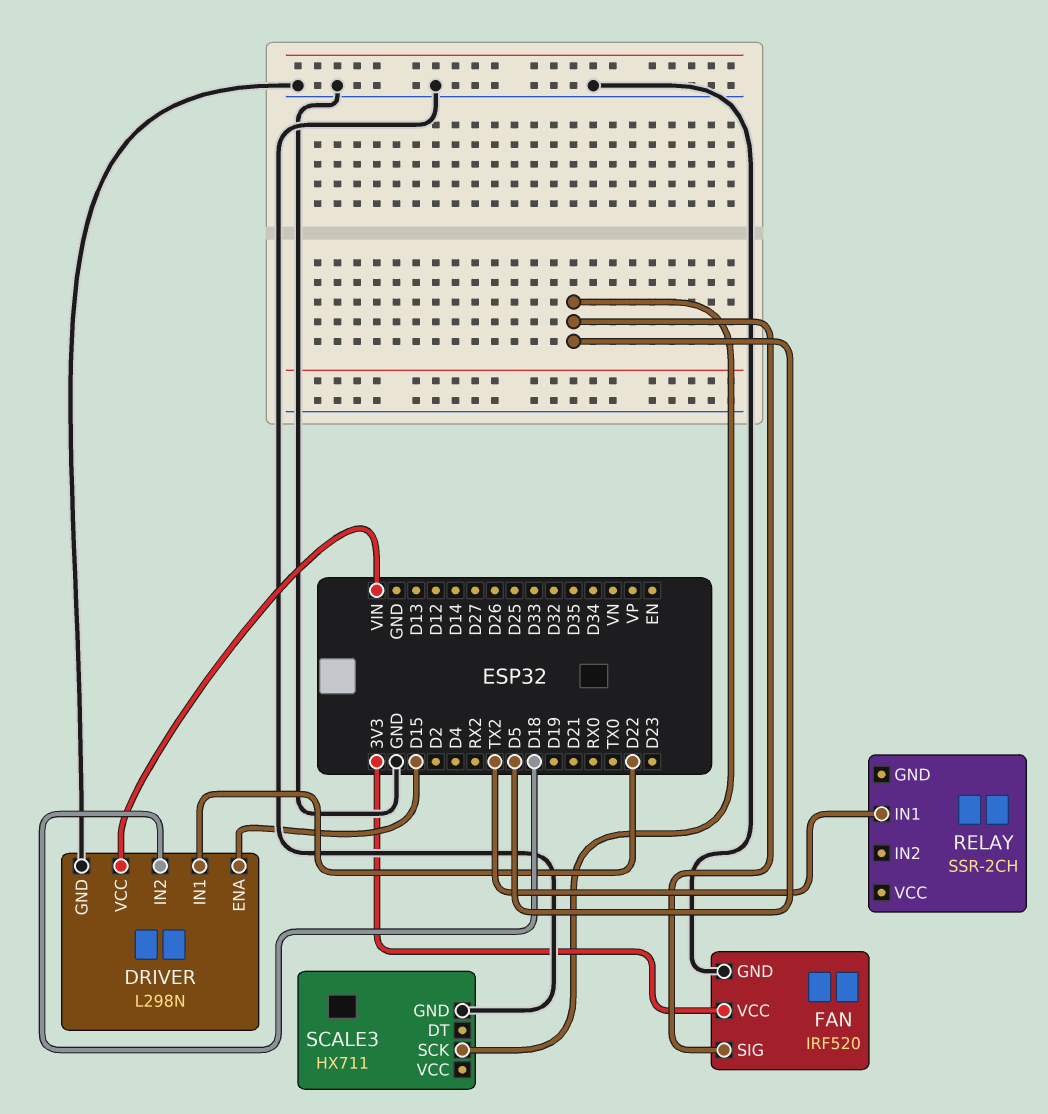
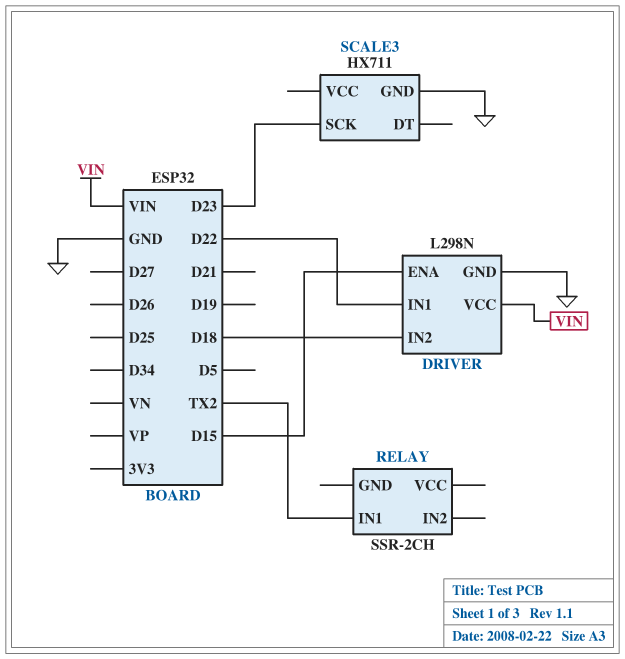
FAN: IRF520 -> none
FAN pin GND: GND -> none
FAN pin SIG: D5 -> none
FAN pin VCC: 3V3 -> none
SCALE3 pin SCK: D5 -> D23

